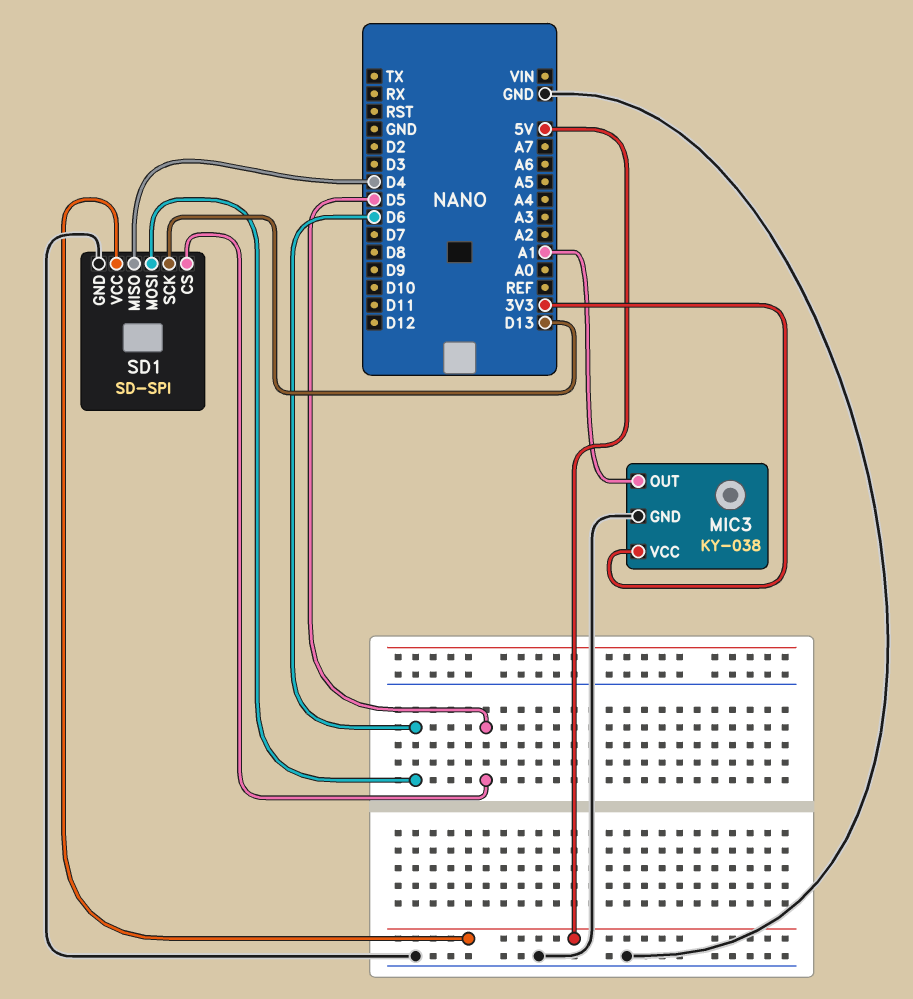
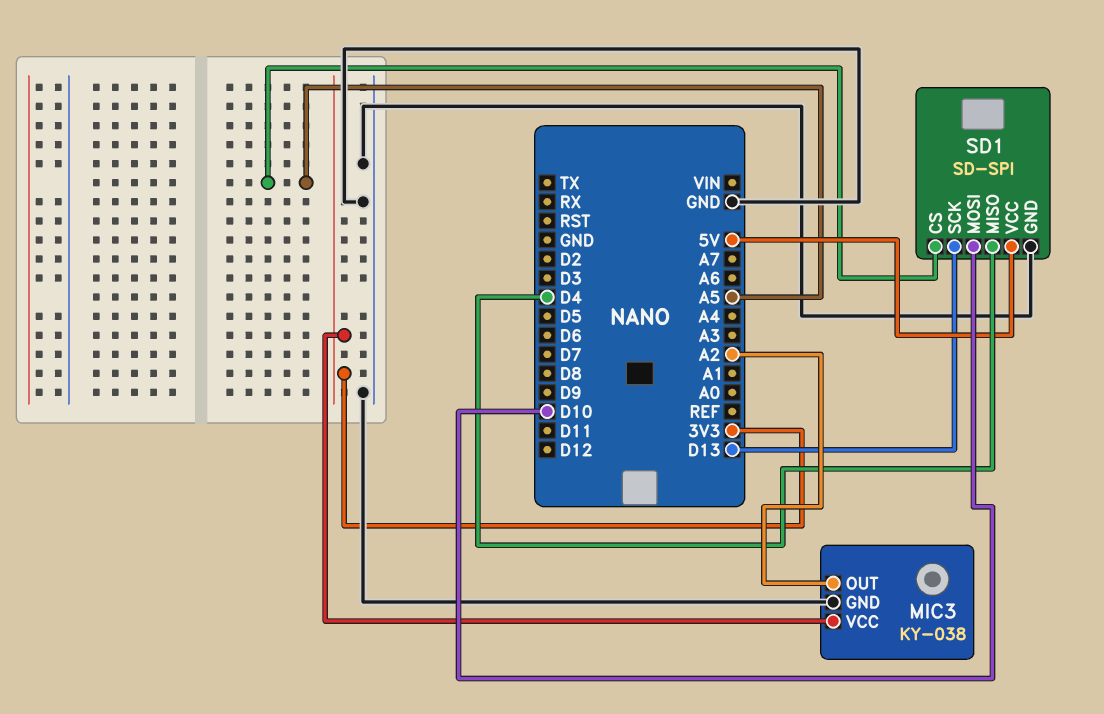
MIC3 pin OUT: A1 -> A2
SD1 pin CS: D5 -> A5
SD1 pin MOSI: D6 -> D10

